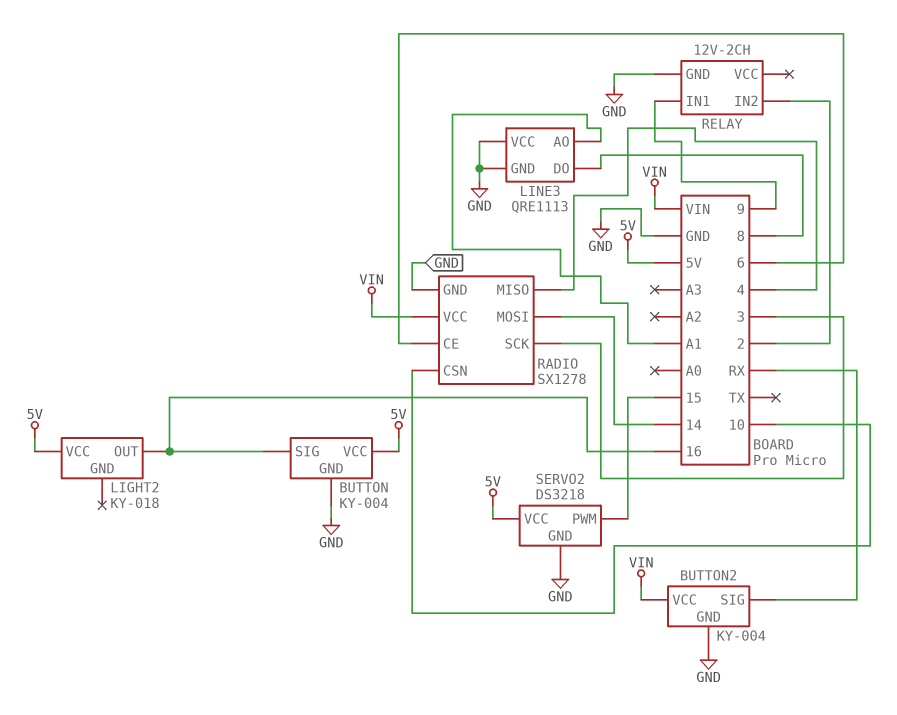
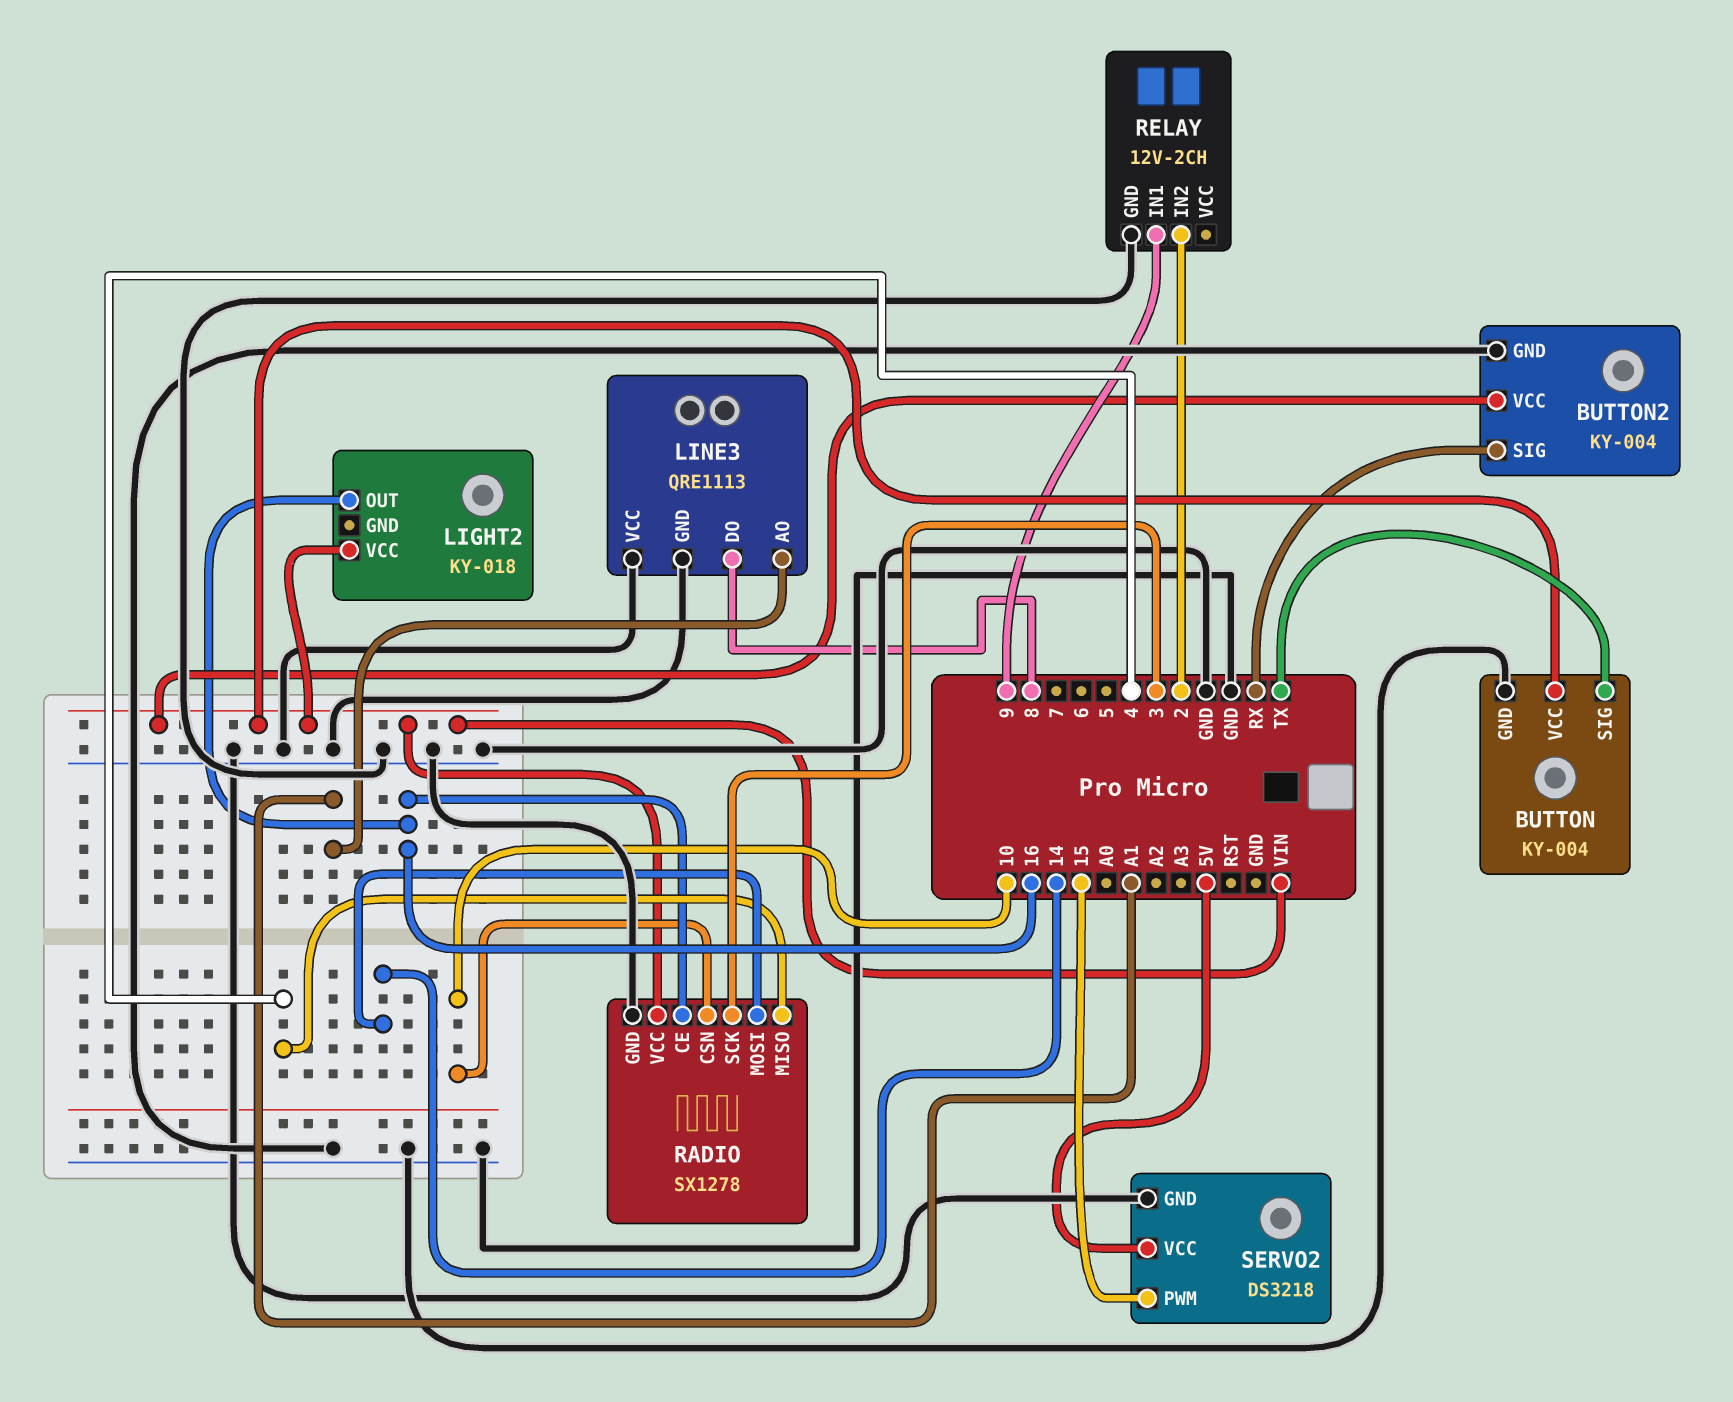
BUTTON pin SIG: 16 -> TX
BUTTON pin VCC: 5V -> VIN
LIGHT2 pin VCC: 5V -> VIN
RADIO pin CE: 6 -> 16

